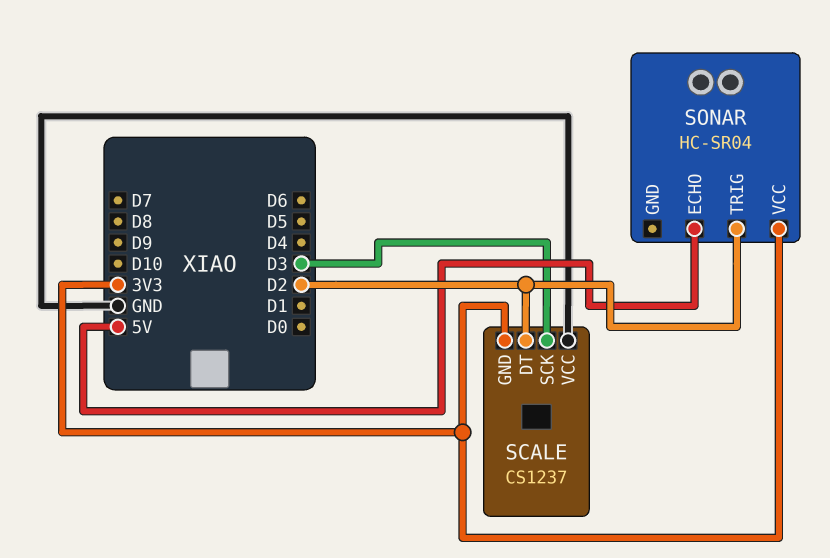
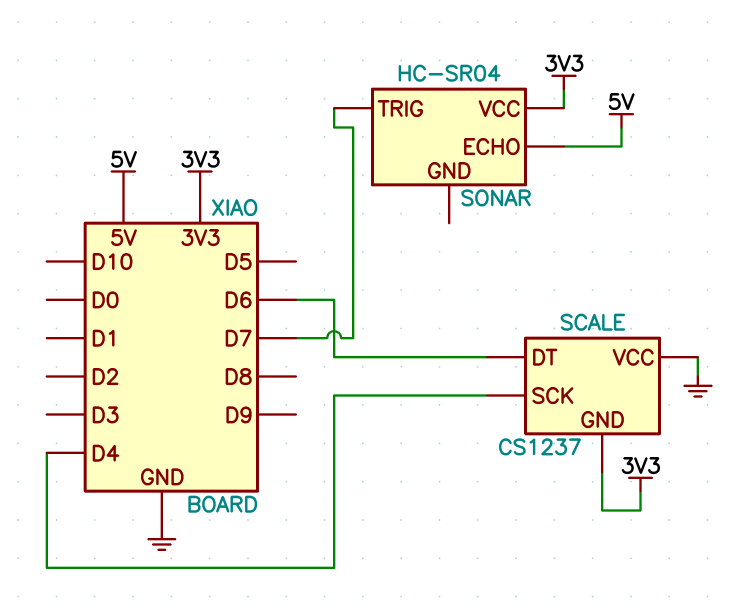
SCALE pin DT: D2 -> D6
SCALE pin SCK: D3 -> D4
SONAR pin TRIG: D2 -> D7

